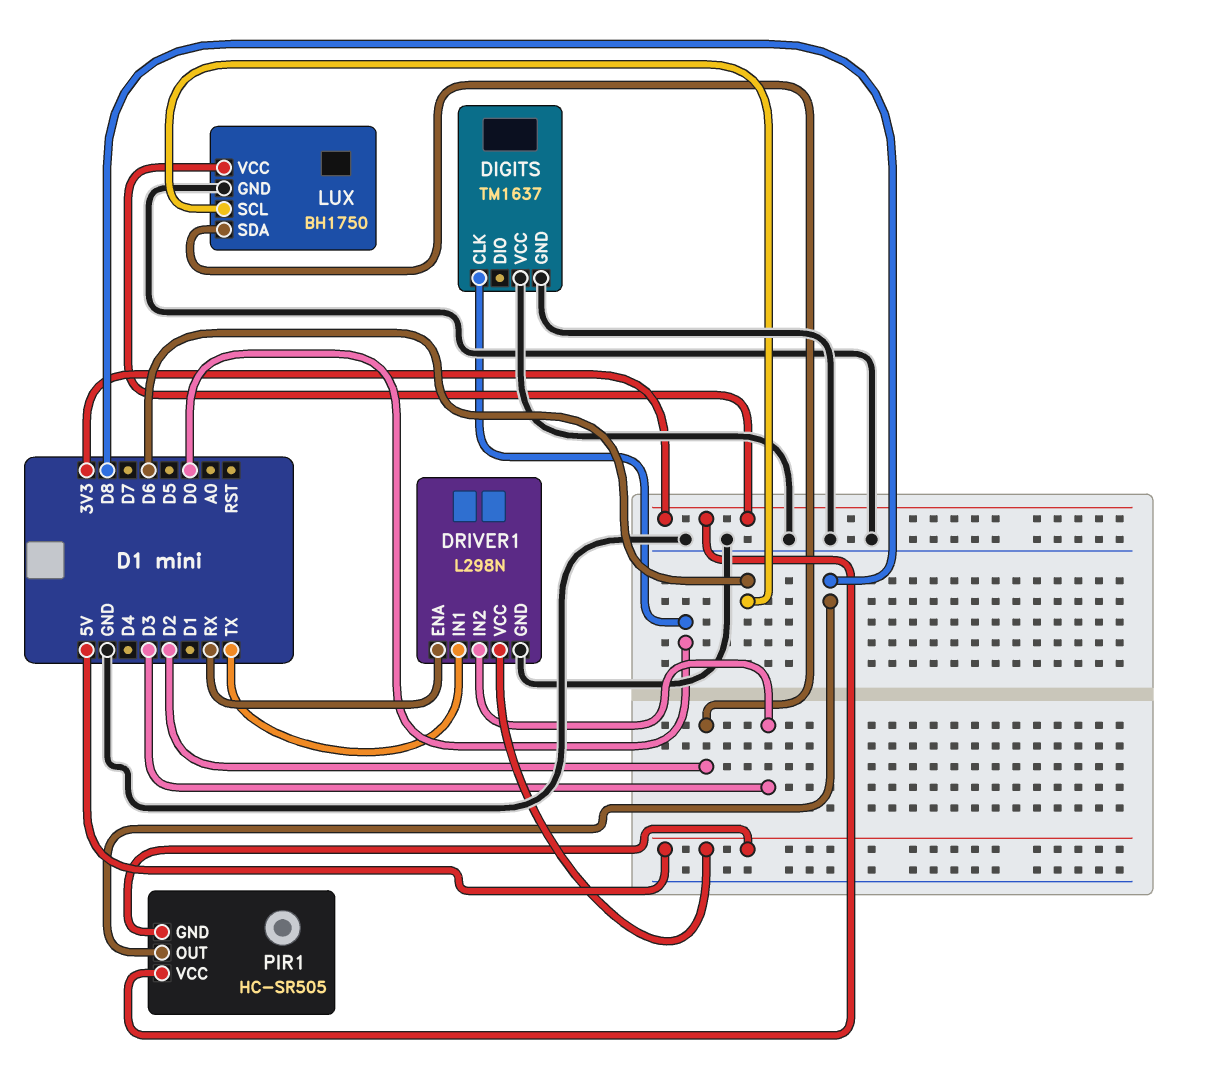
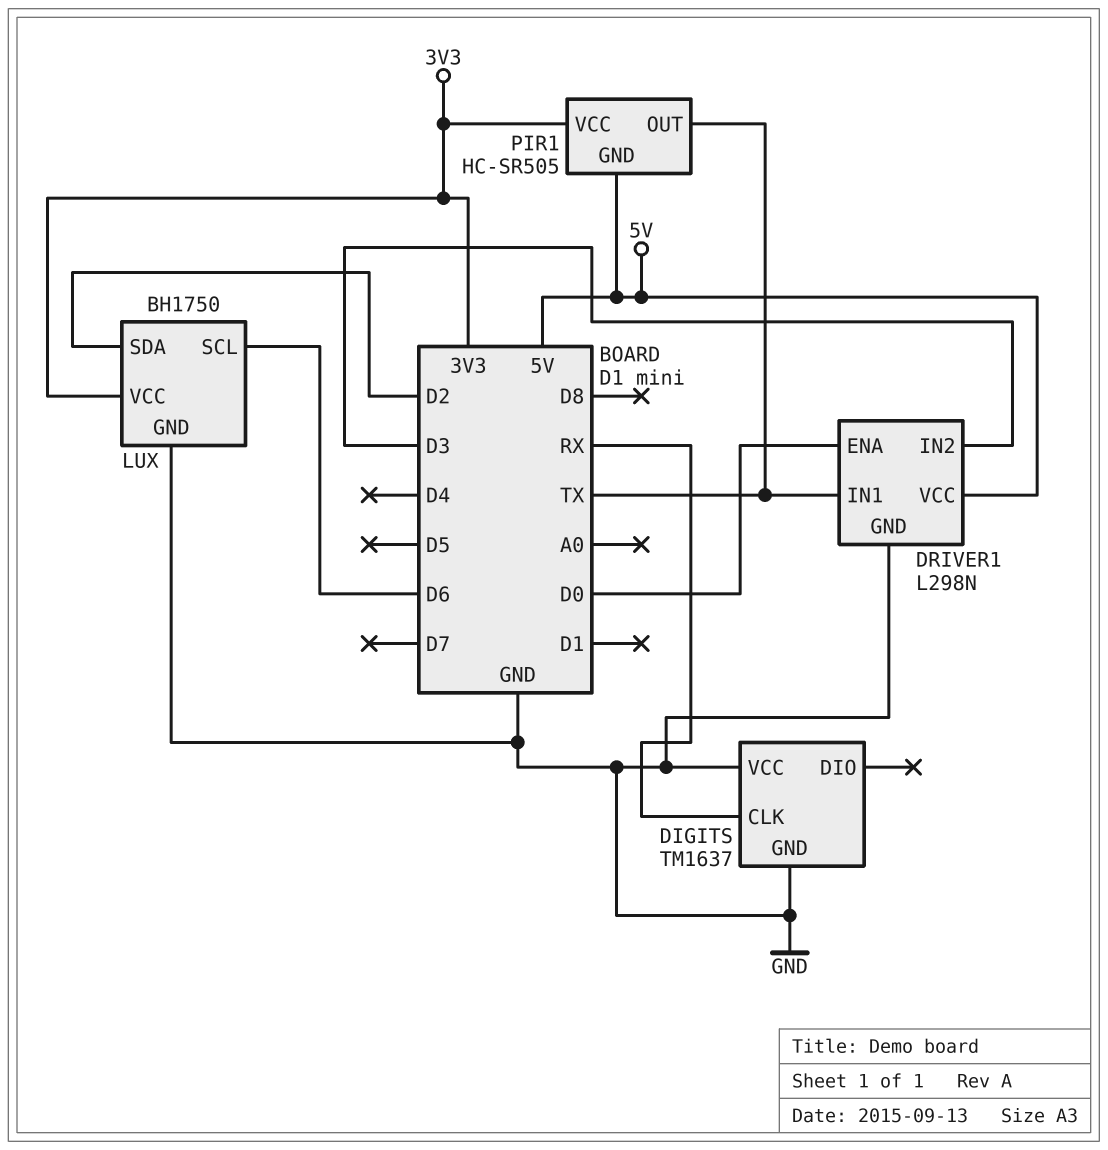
DIGITS pin CLK: D0 -> RX
DRIVER1 pin ENA: RX -> D0
PIR1 pin OUT: D8 -> TX

